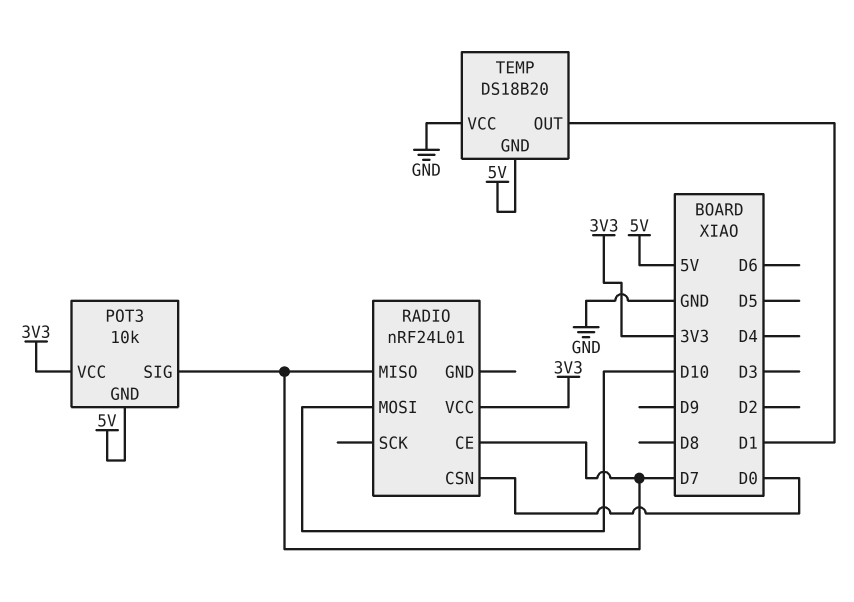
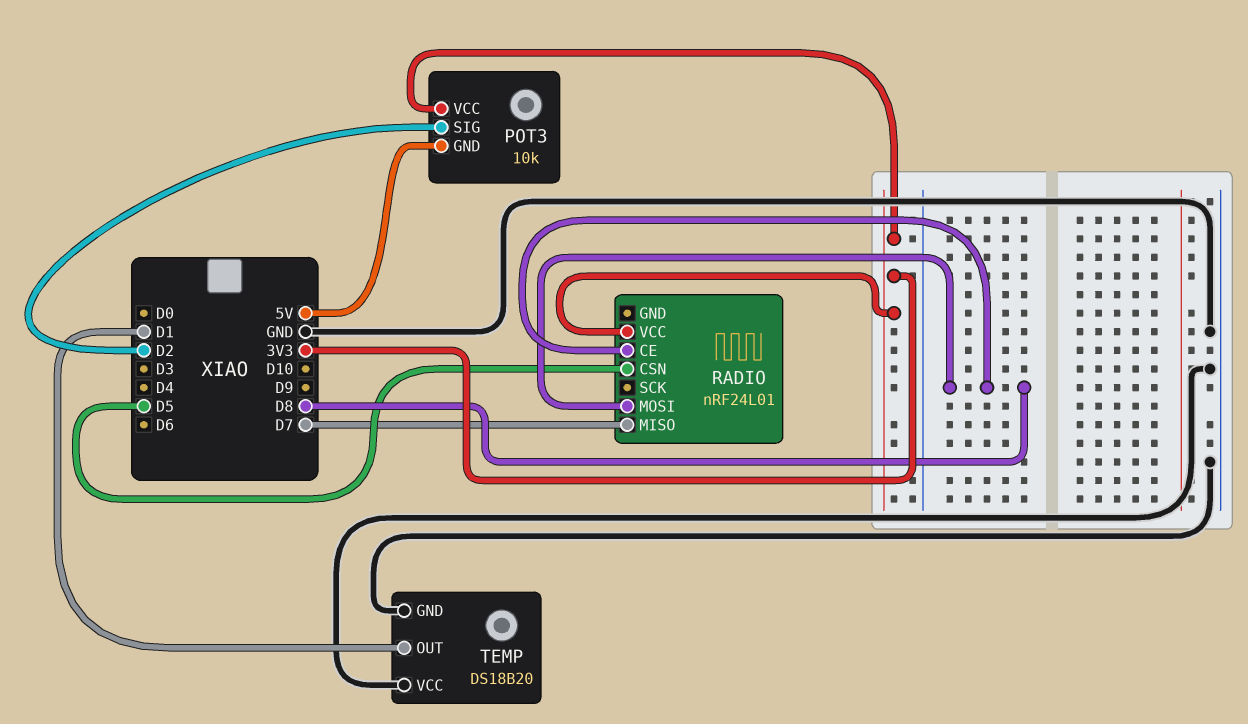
POT3 pin SIG: D7 -> D2
RADIO pin CE: D7 -> D8
RADIO pin CSN: D0 -> D5
RADIO pin MOSI: D10 -> D8
TEMP pin GND: 5V -> GND

